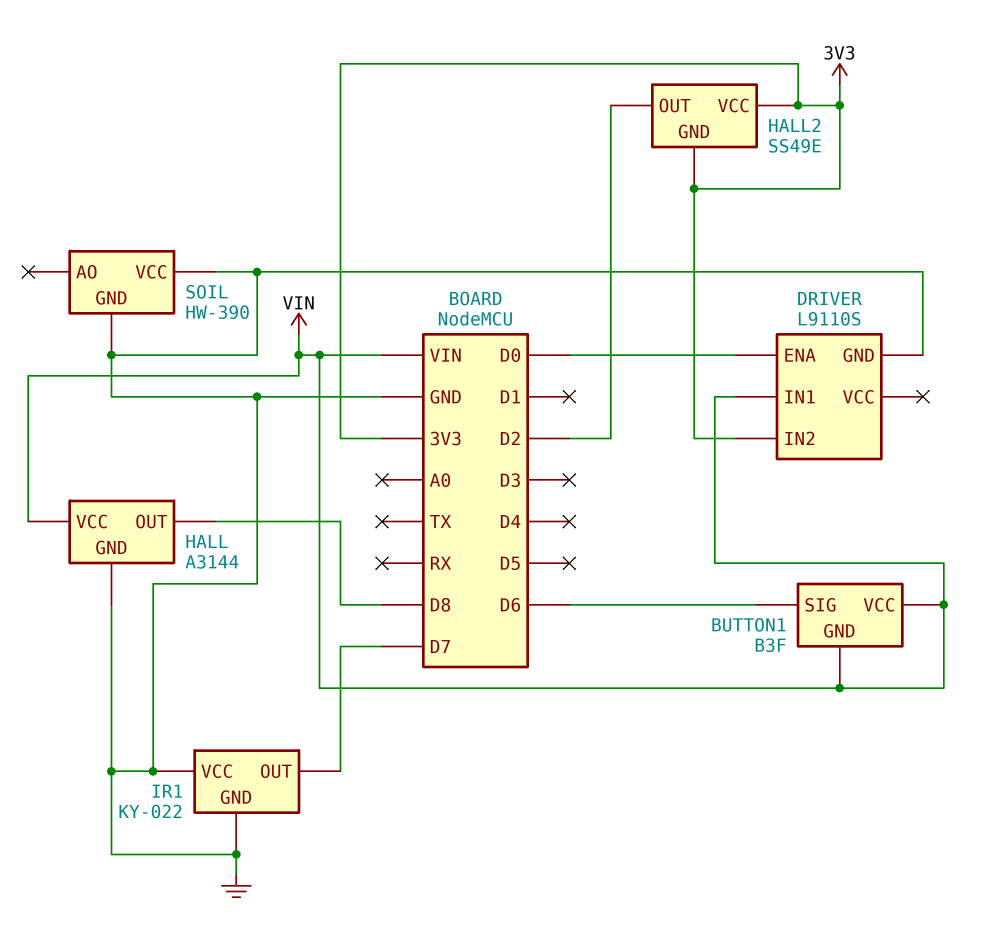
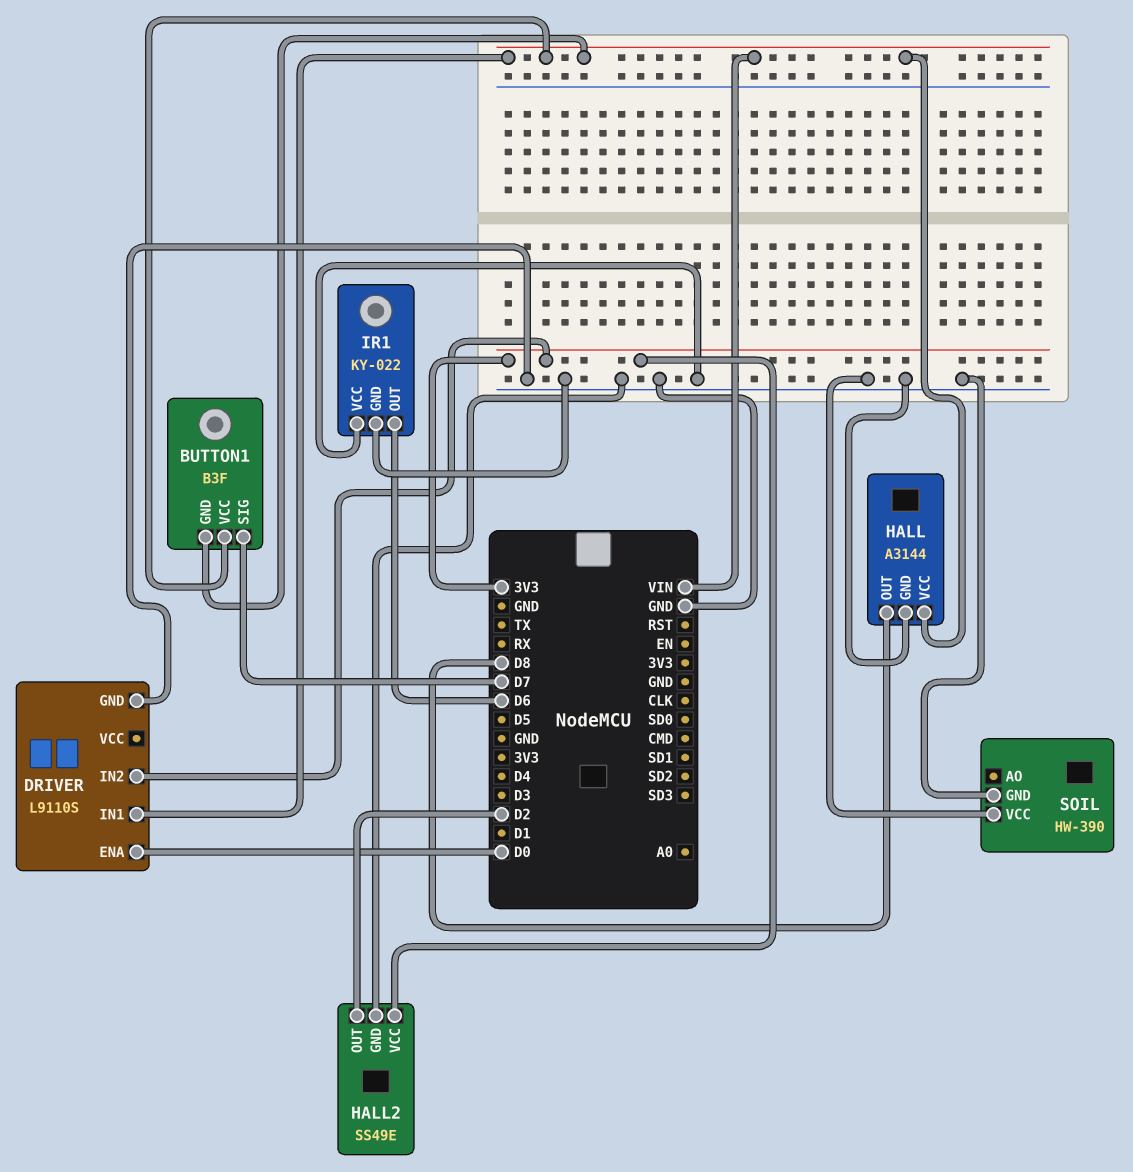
BUTTON1 pin SIG: D6 -> D7
HALL2 pin GND: 3V3 -> GND
IR1 pin OUT: D7 -> D6

